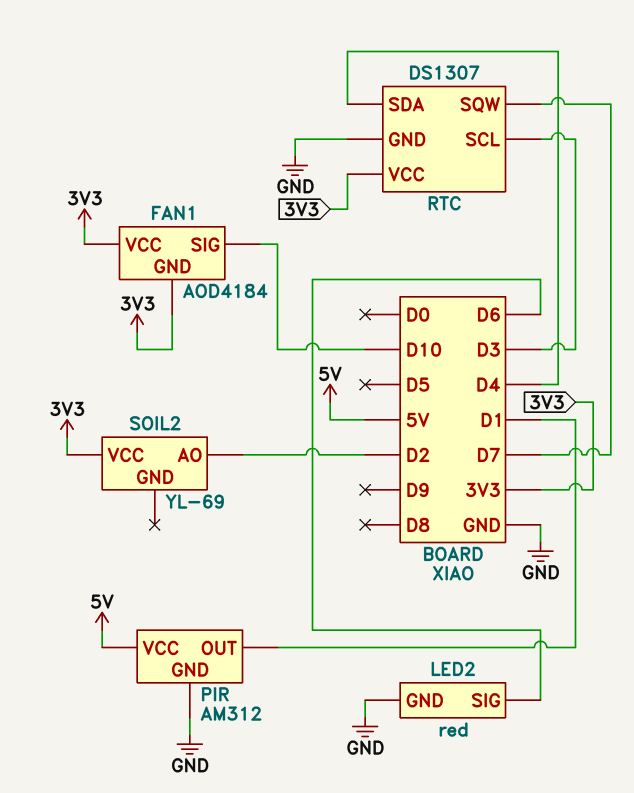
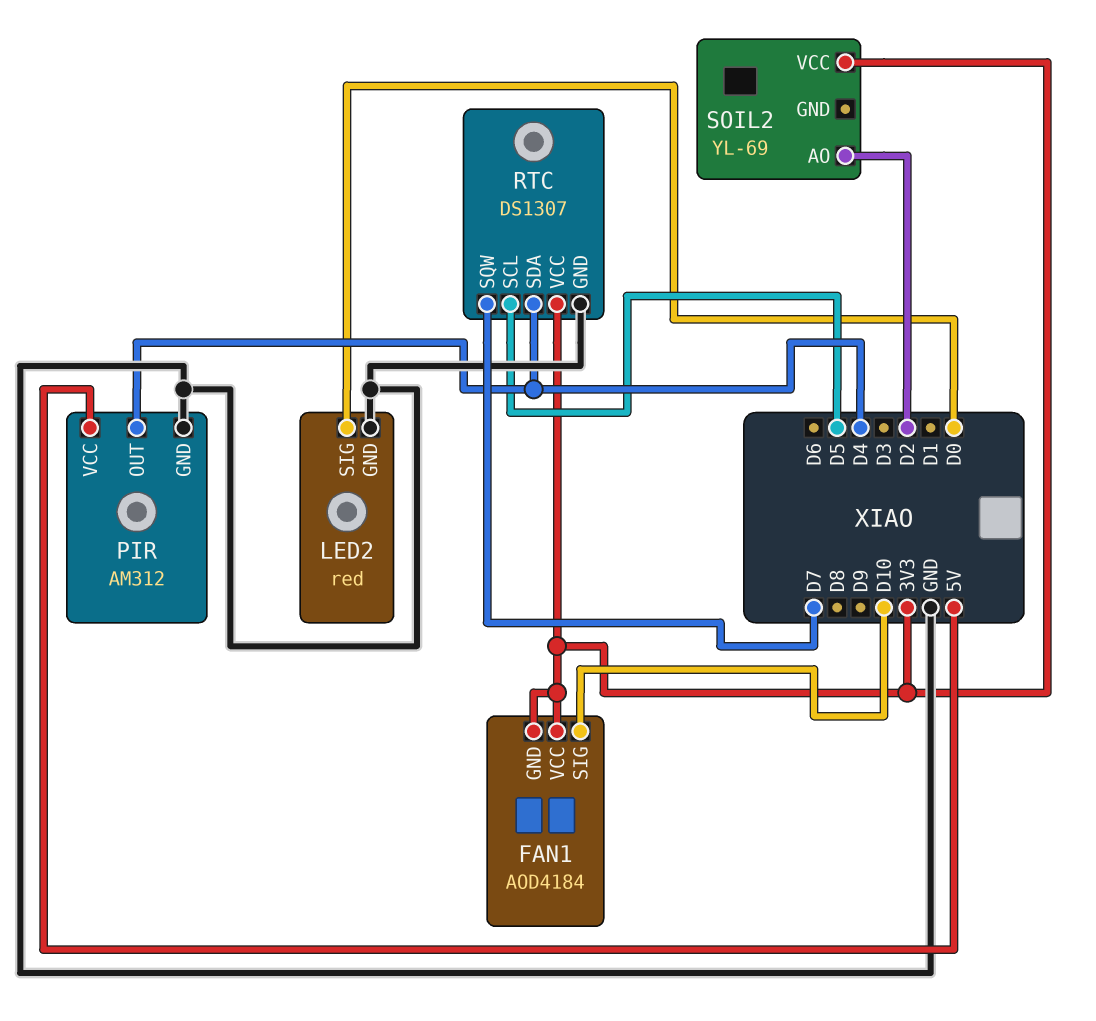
LED2 pin SIG: D6 -> D0
PIR pin OUT: D1 -> D4
RTC pin SCL: D3 -> D5

